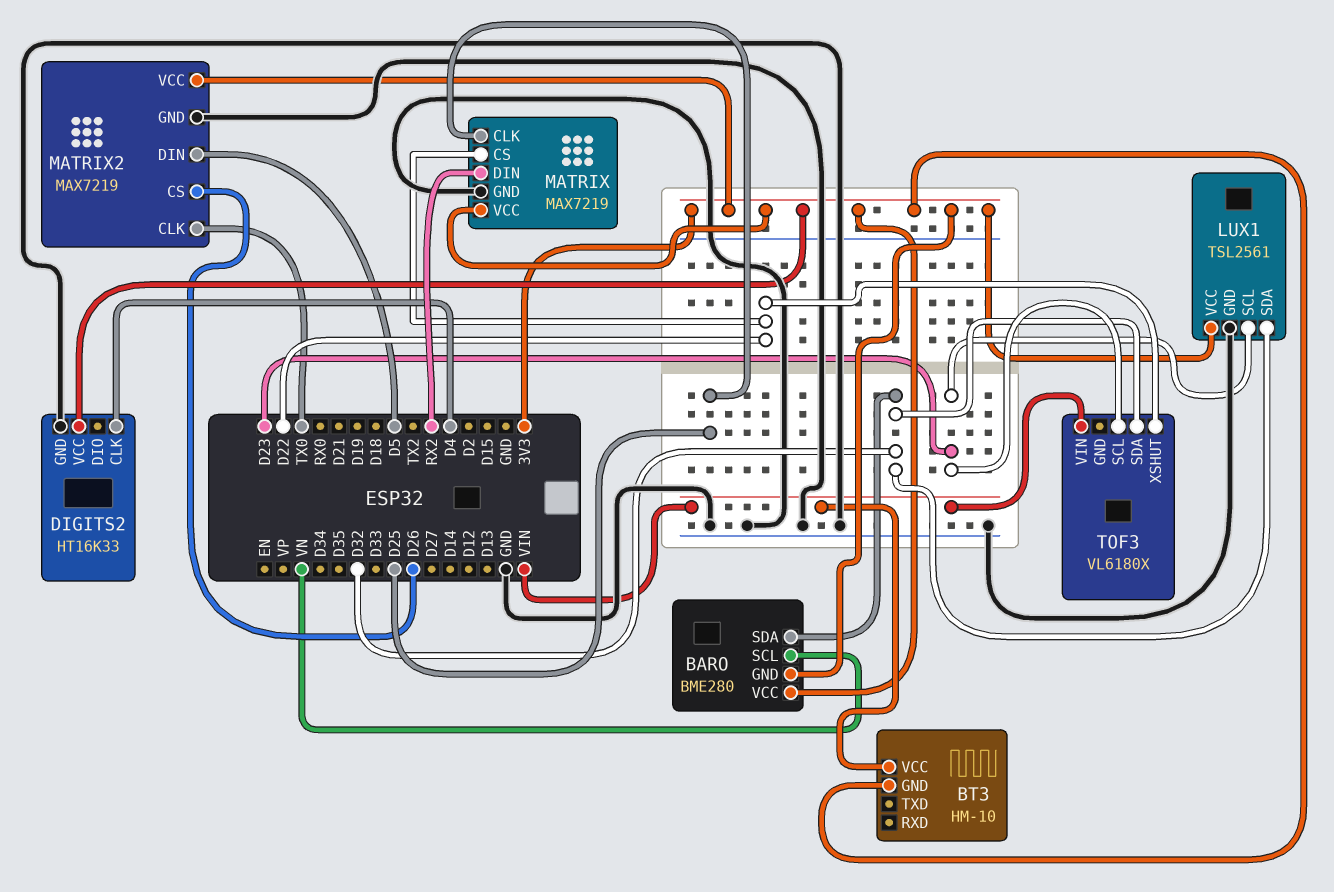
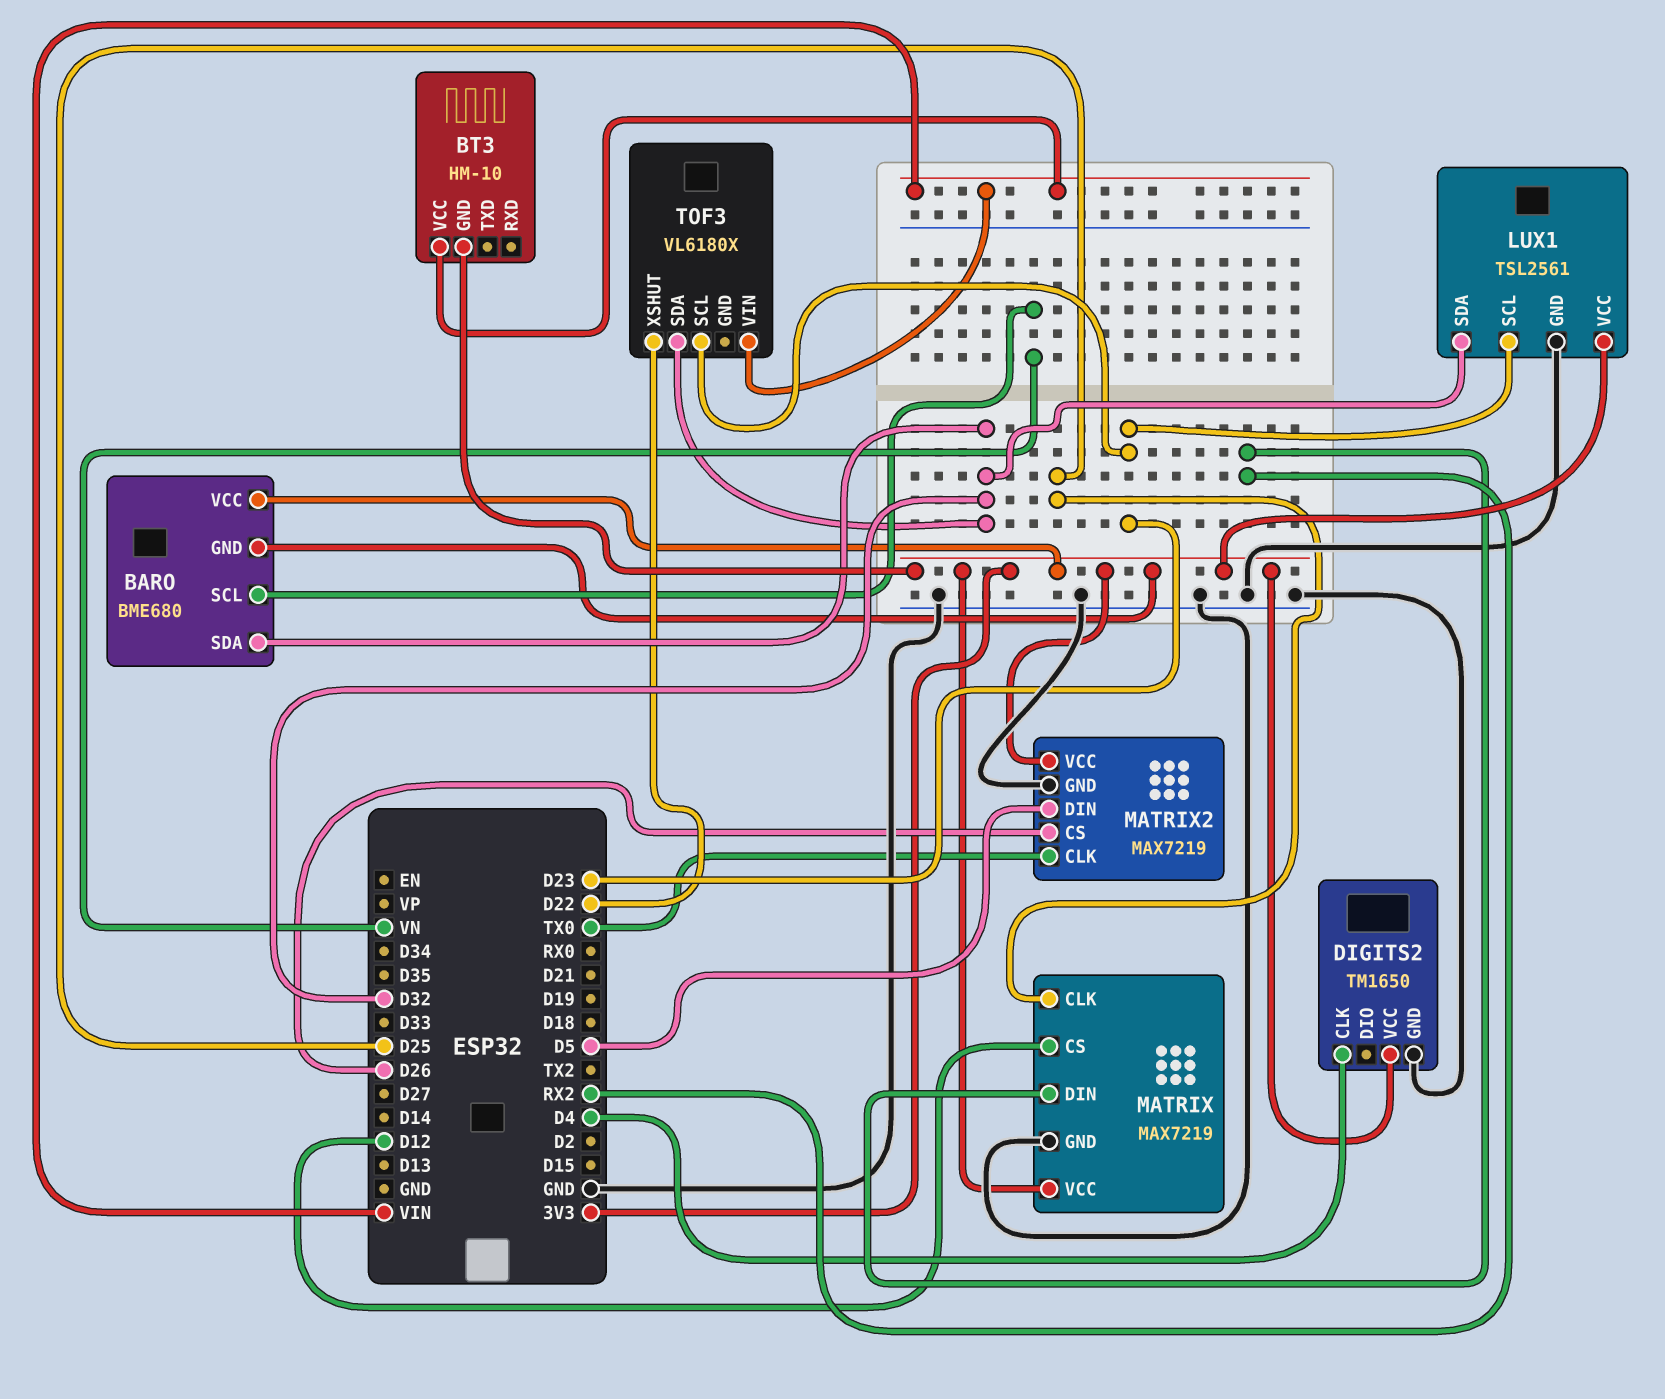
BARO: BME280 -> BME680
DIGITS2: HT16K33 -> TM1650
MATRIX pin CS: D22 -> D12

